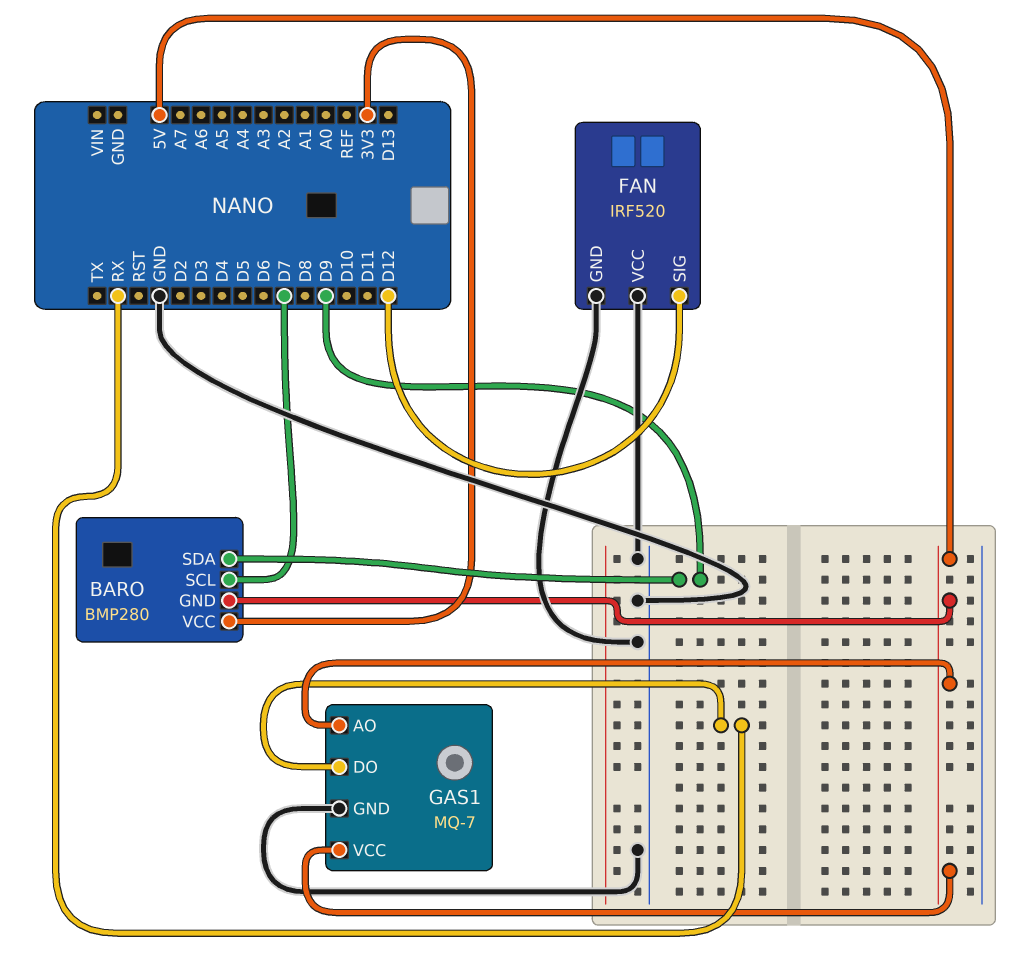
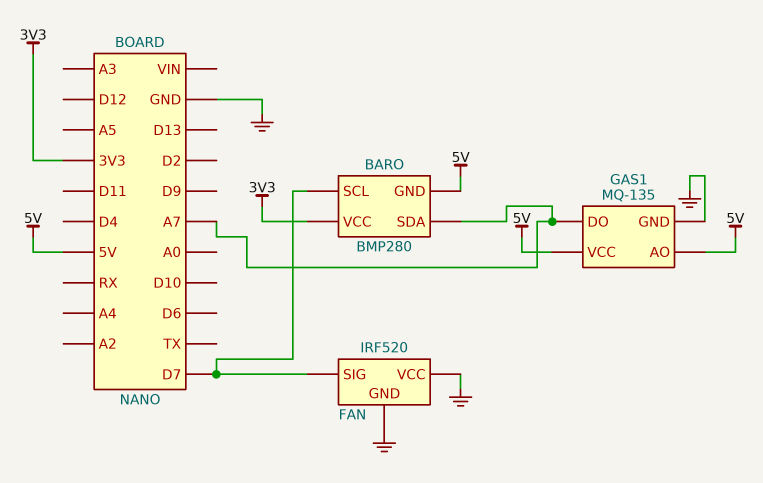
BARO pin SDA: D9 -> A7
FAN pin SIG: D12 -> D7
GAS1: MQ-7 -> MQ-135
GAS1 pin DO: RX -> A7

